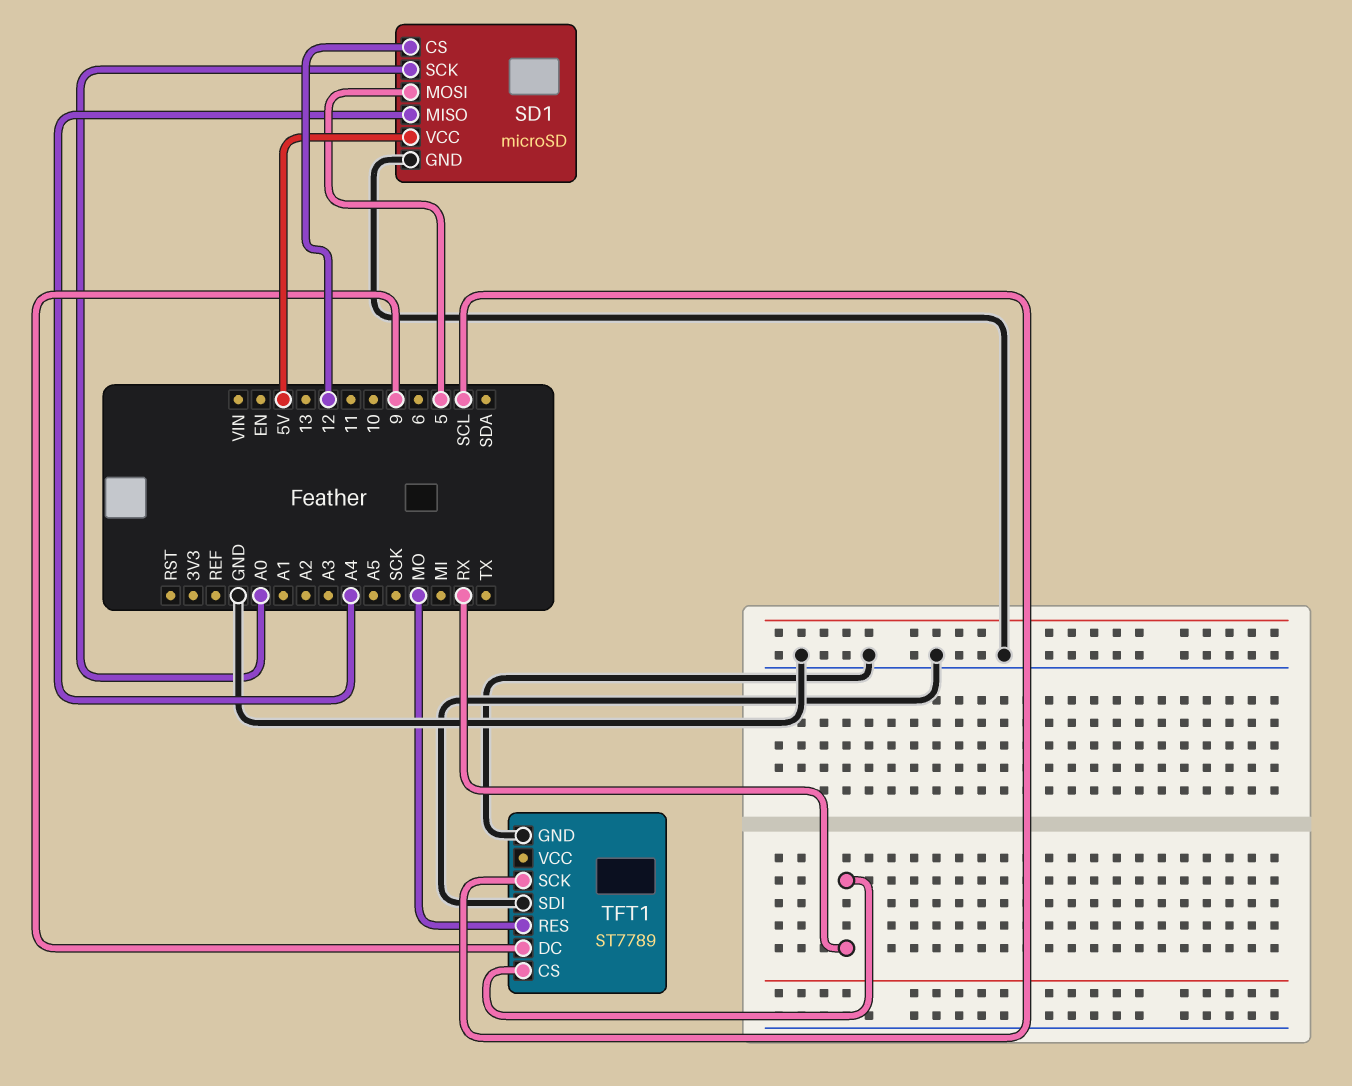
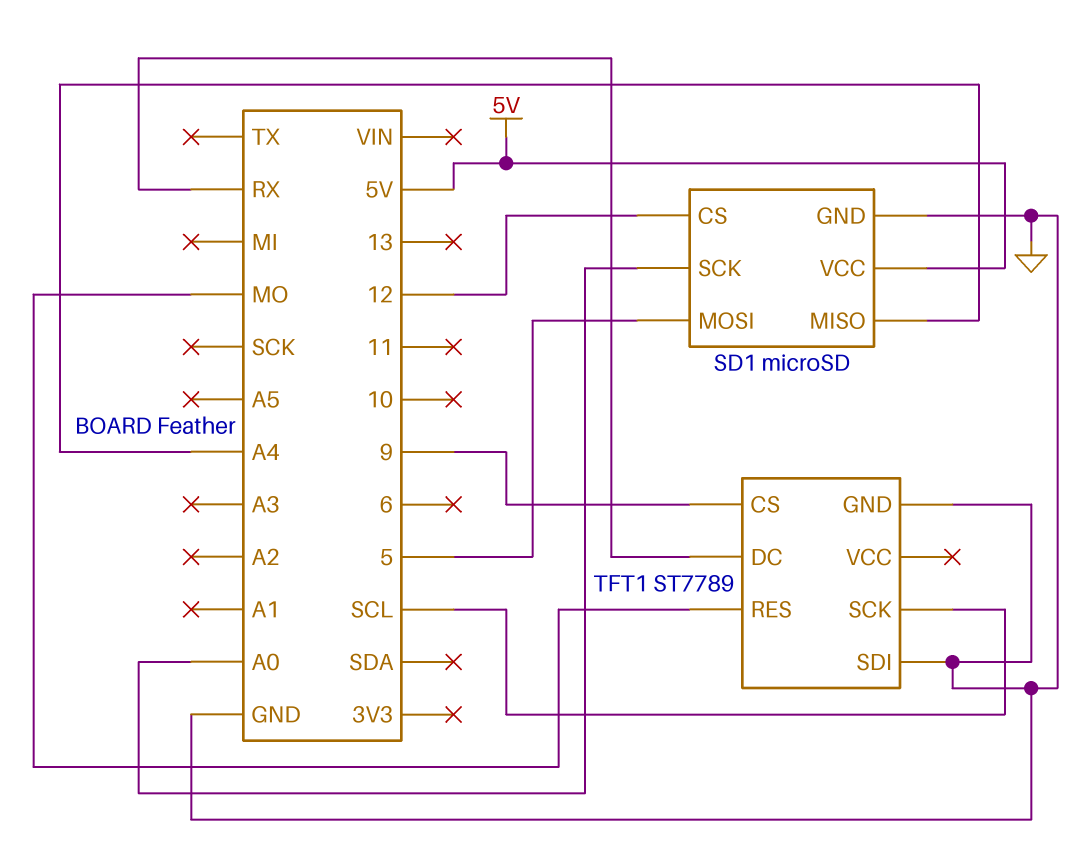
TFT1 pin CS: RX -> 9
TFT1 pin DC: 9 -> RX

